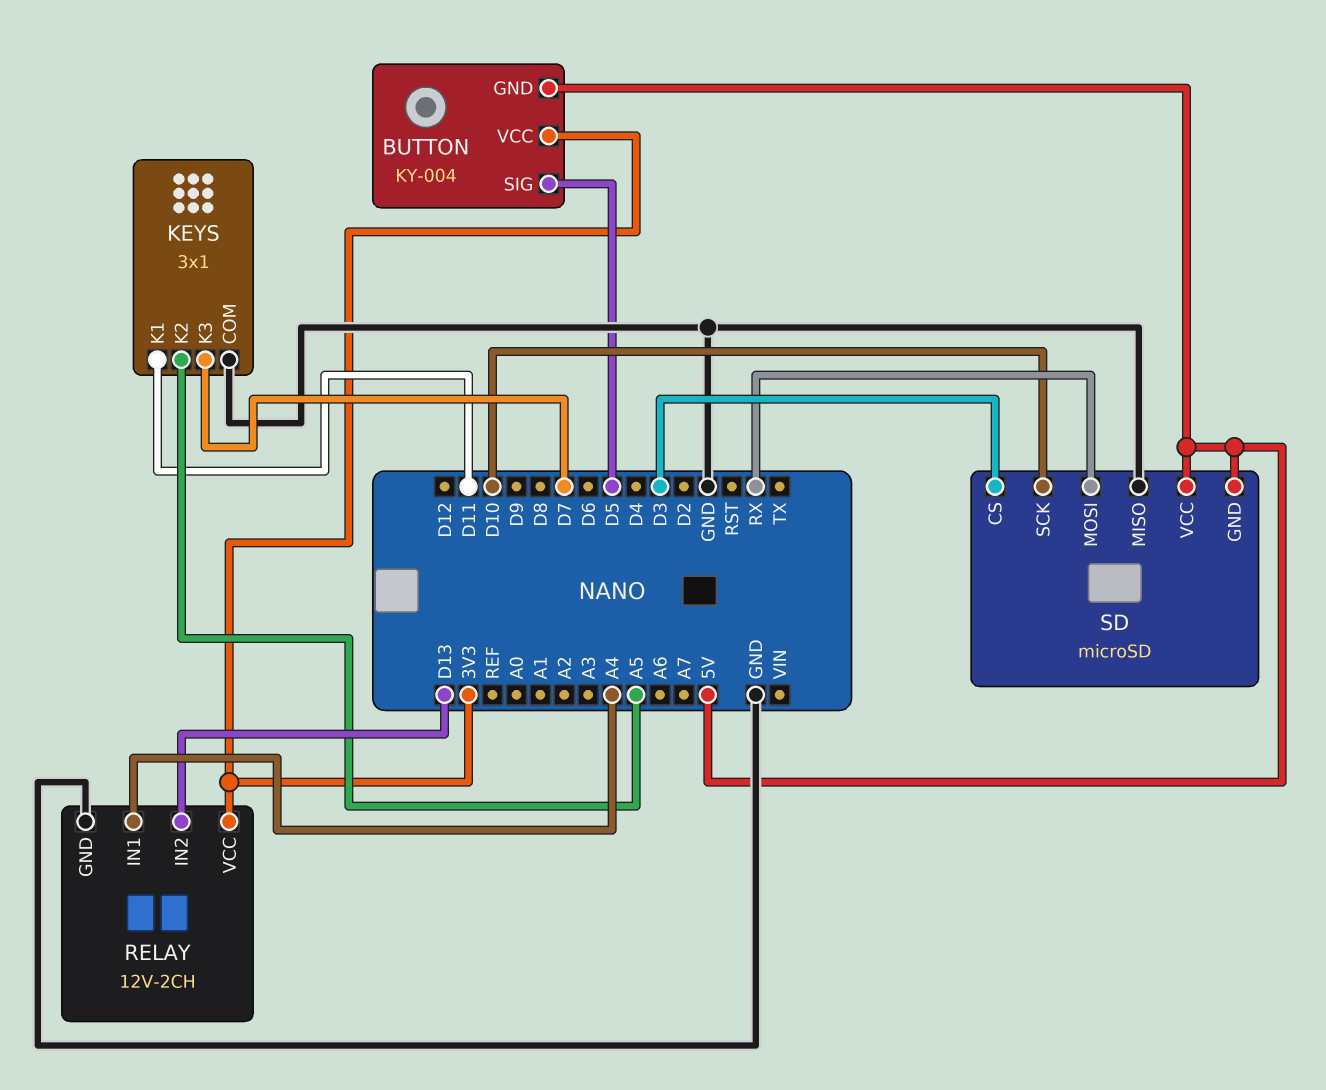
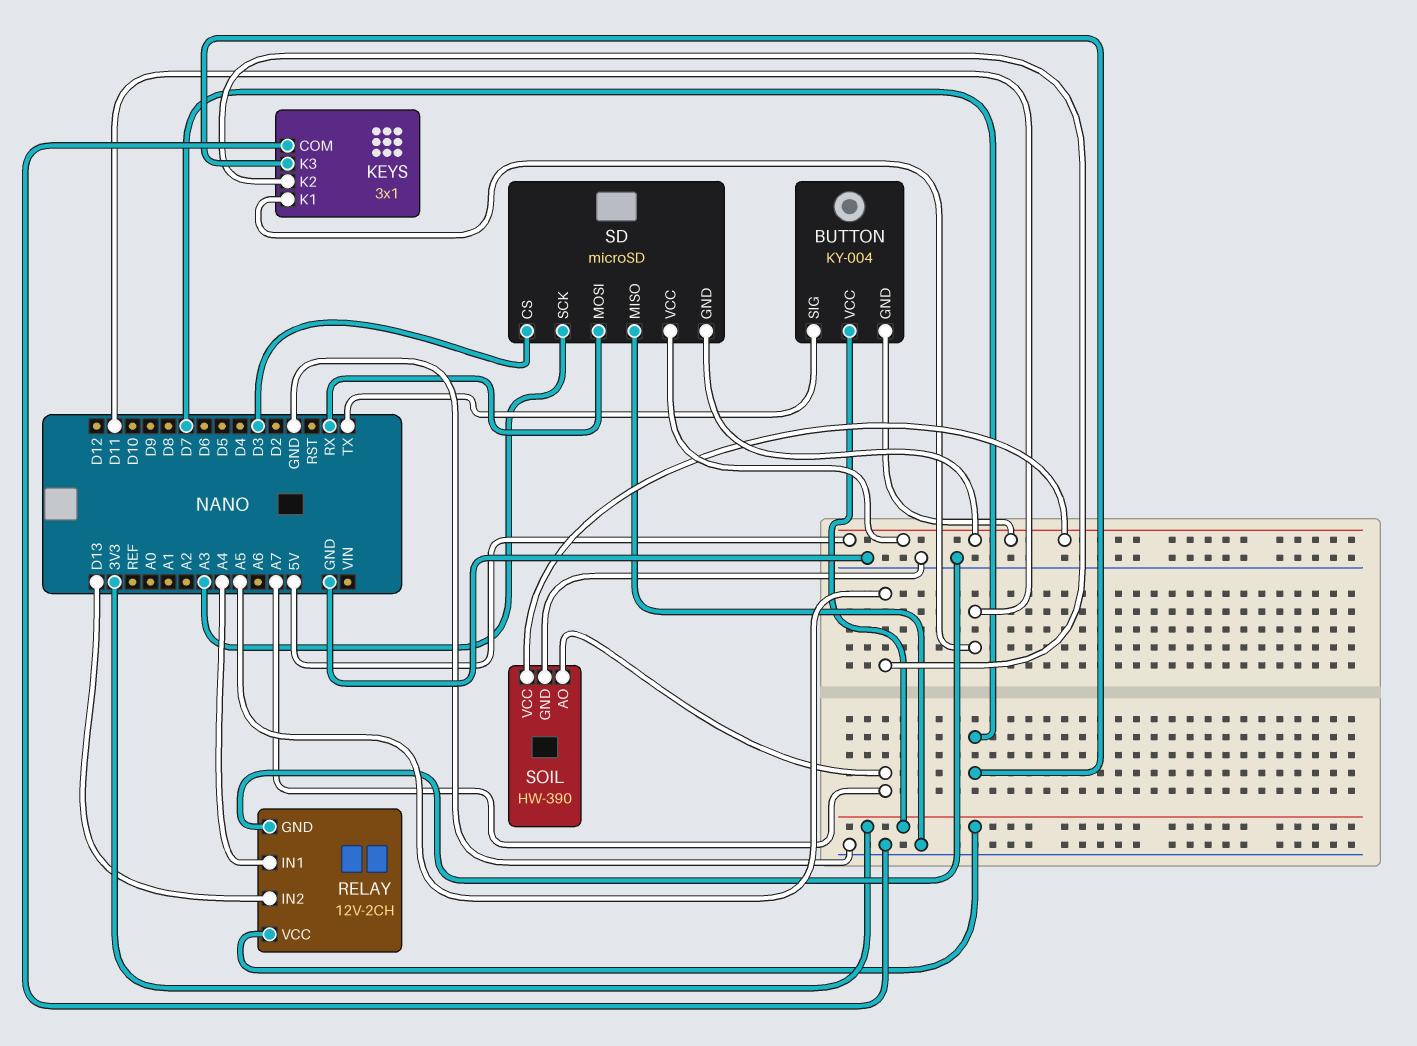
BUTTON pin SIG: D5 -> TX
SD pin SCK: D10 -> A3
SOIL: none -> HW-390
SOIL pin AO: none -> A7
SOIL pin GND: none -> GND
SOIL pin VCC: none -> 5V

